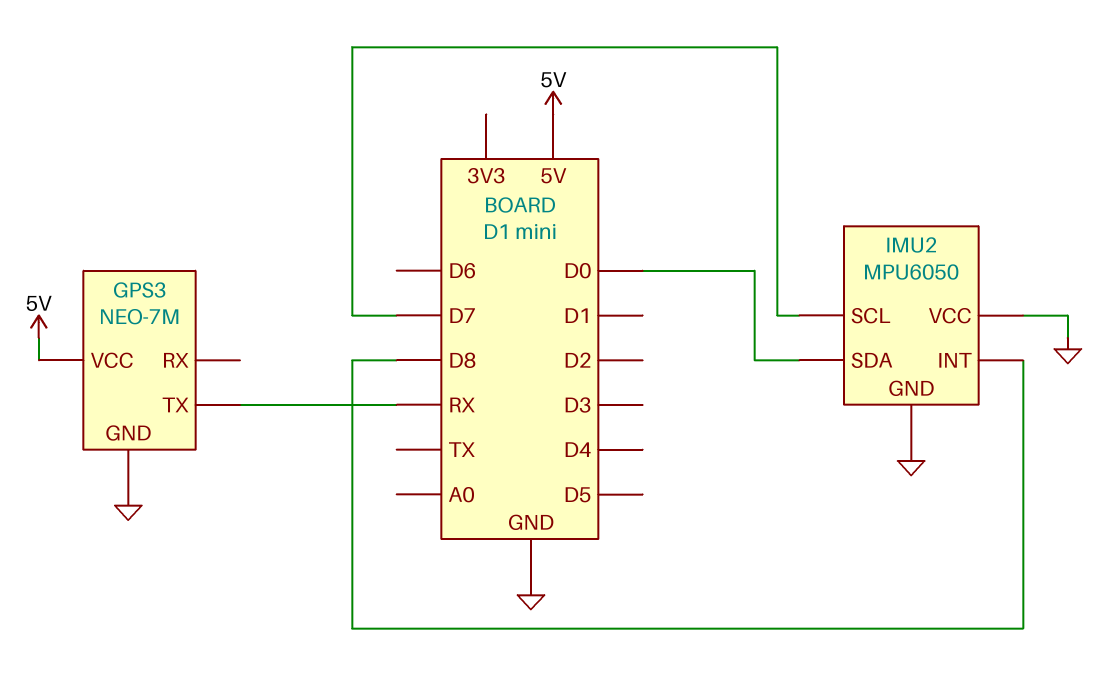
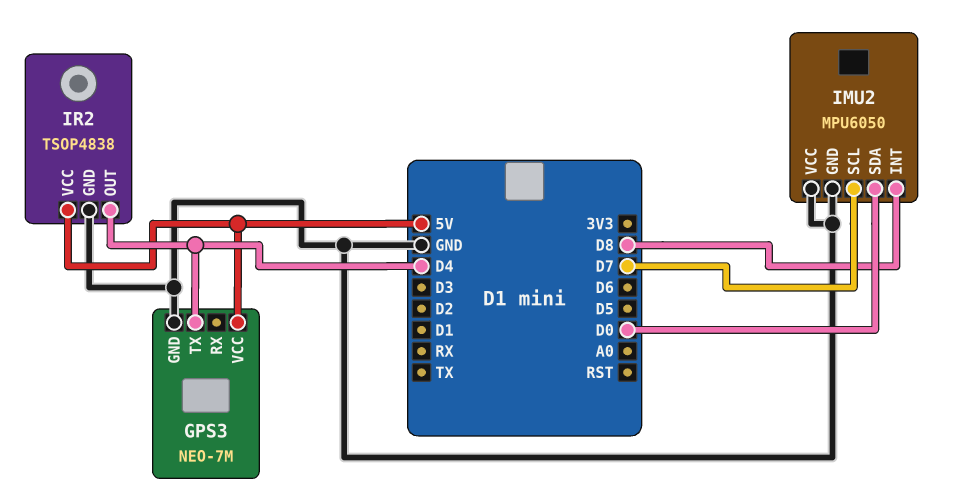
GPS3 pin TX: RX -> D4
IR2: none -> TSOP4838
IR2 pin GND: none -> GND
IR2 pin OUT: none -> D4
IR2 pin VCC: none -> 5V

